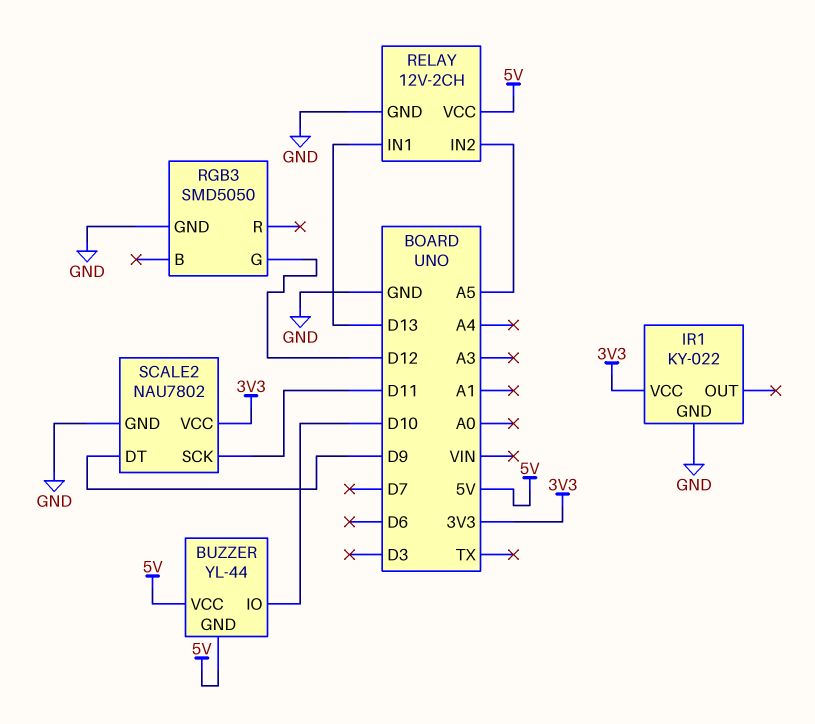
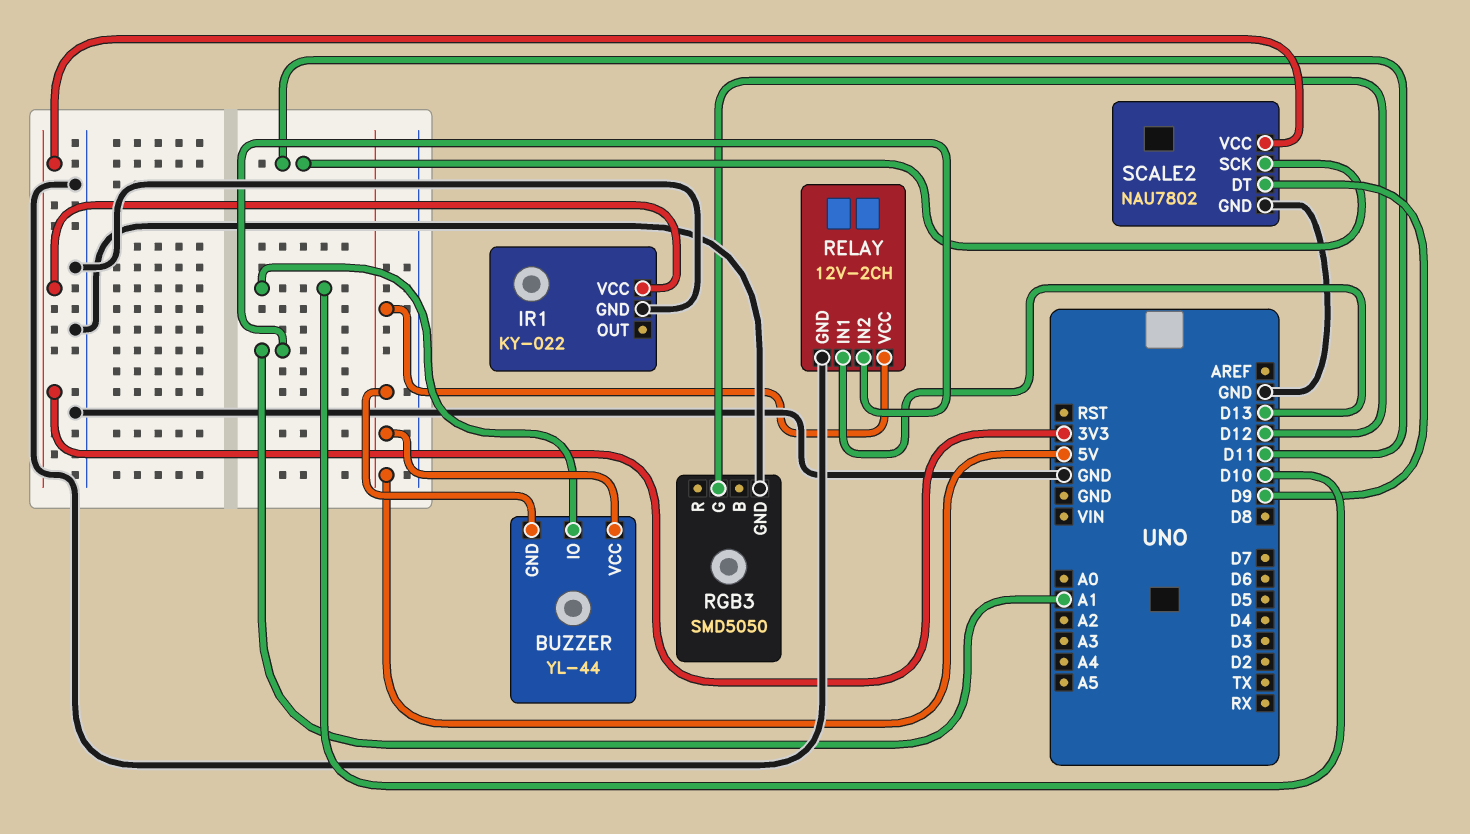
RELAY pin IN2: A5 -> A1

